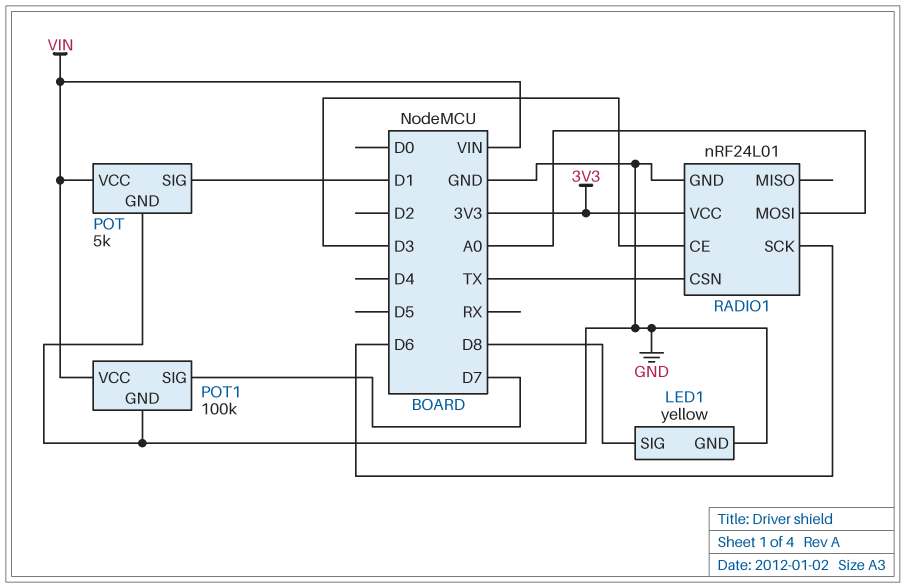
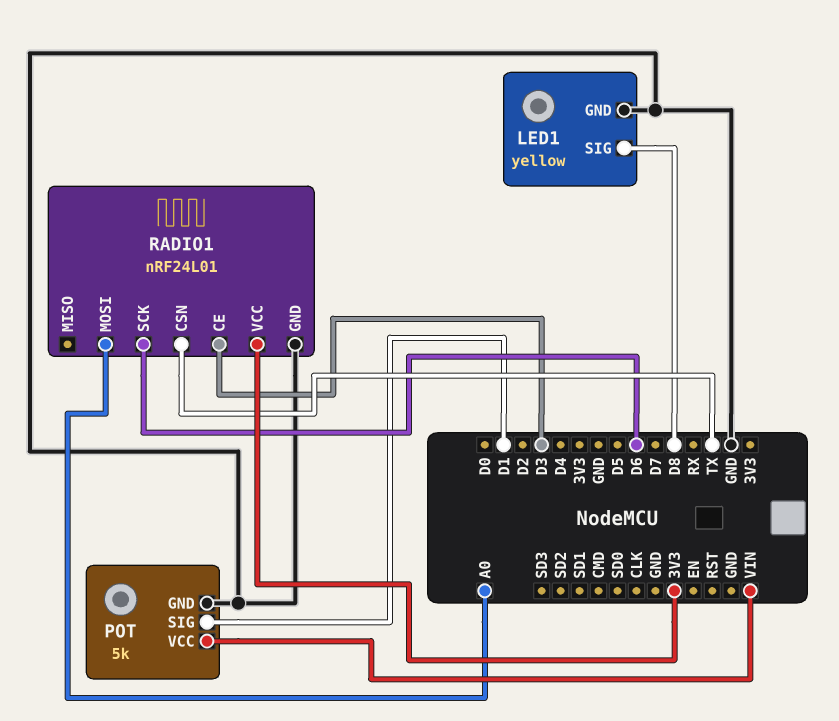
POT1: 100k -> none
POT1 pin GND: GND -> none
POT1 pin SIG: D7 -> none
POT1 pin VCC: VIN -> none

